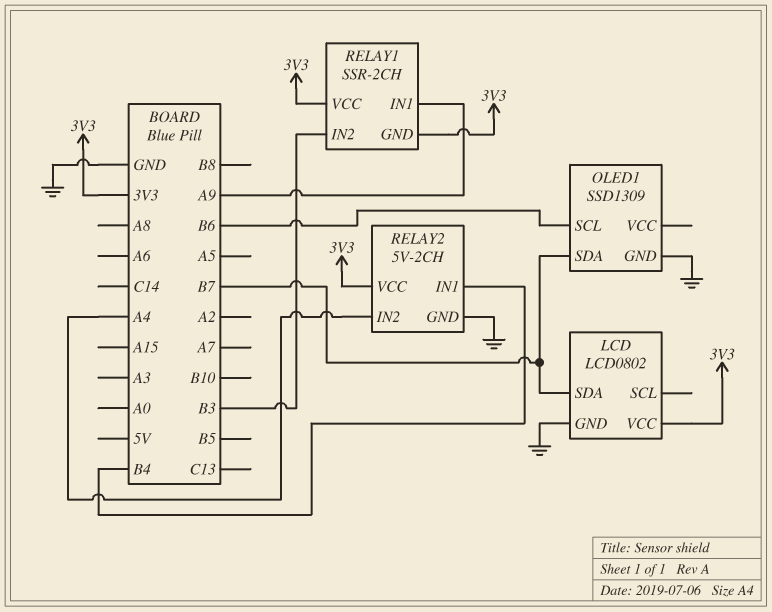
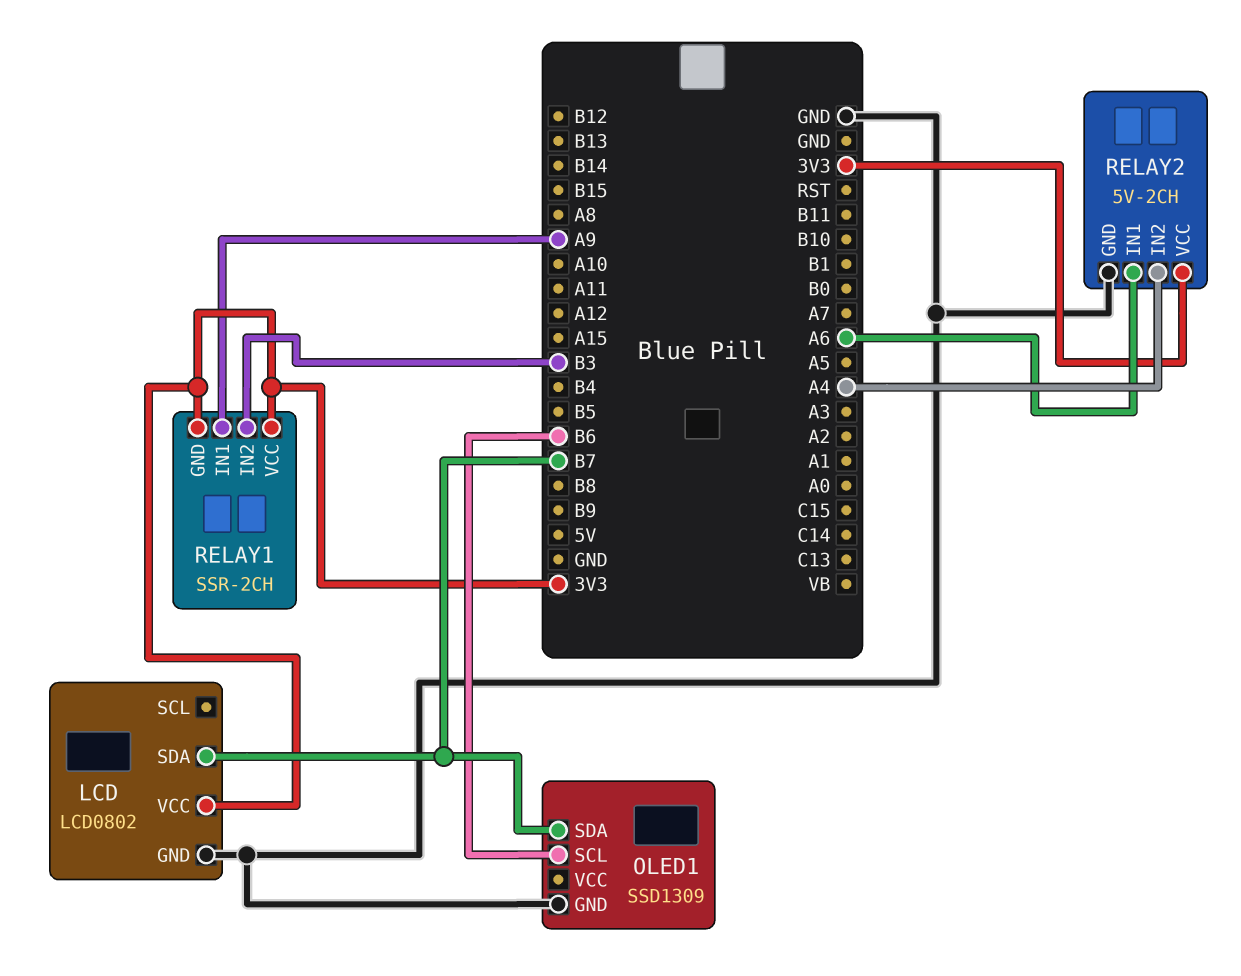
RELAY2 pin IN1: B4 -> A6

